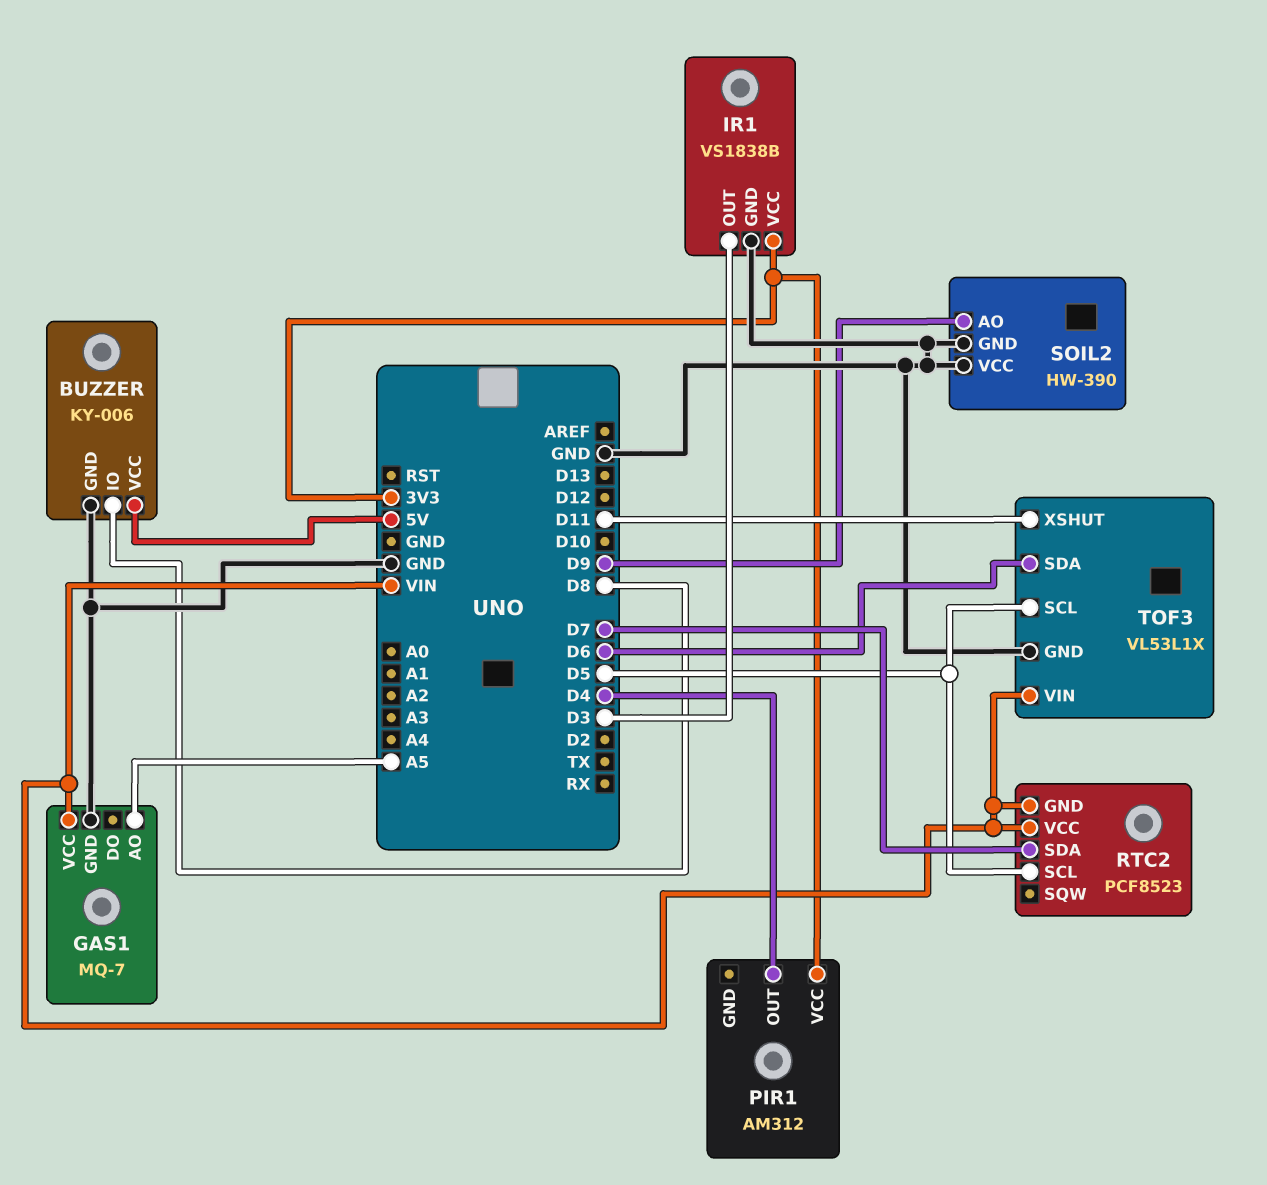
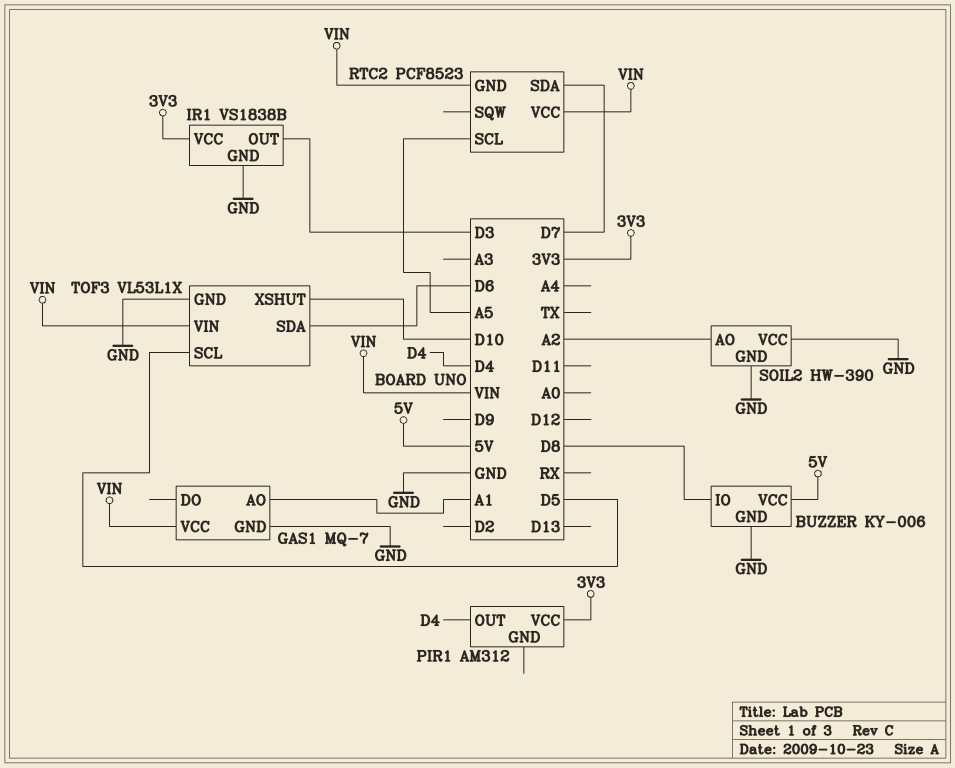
GAS1 pin AO: A5 -> A1
RTC2 pin SCL: D5 -> A5
SOIL2 pin AO: D9 -> A2
TOF3 pin XSHUT: D11 -> D10

